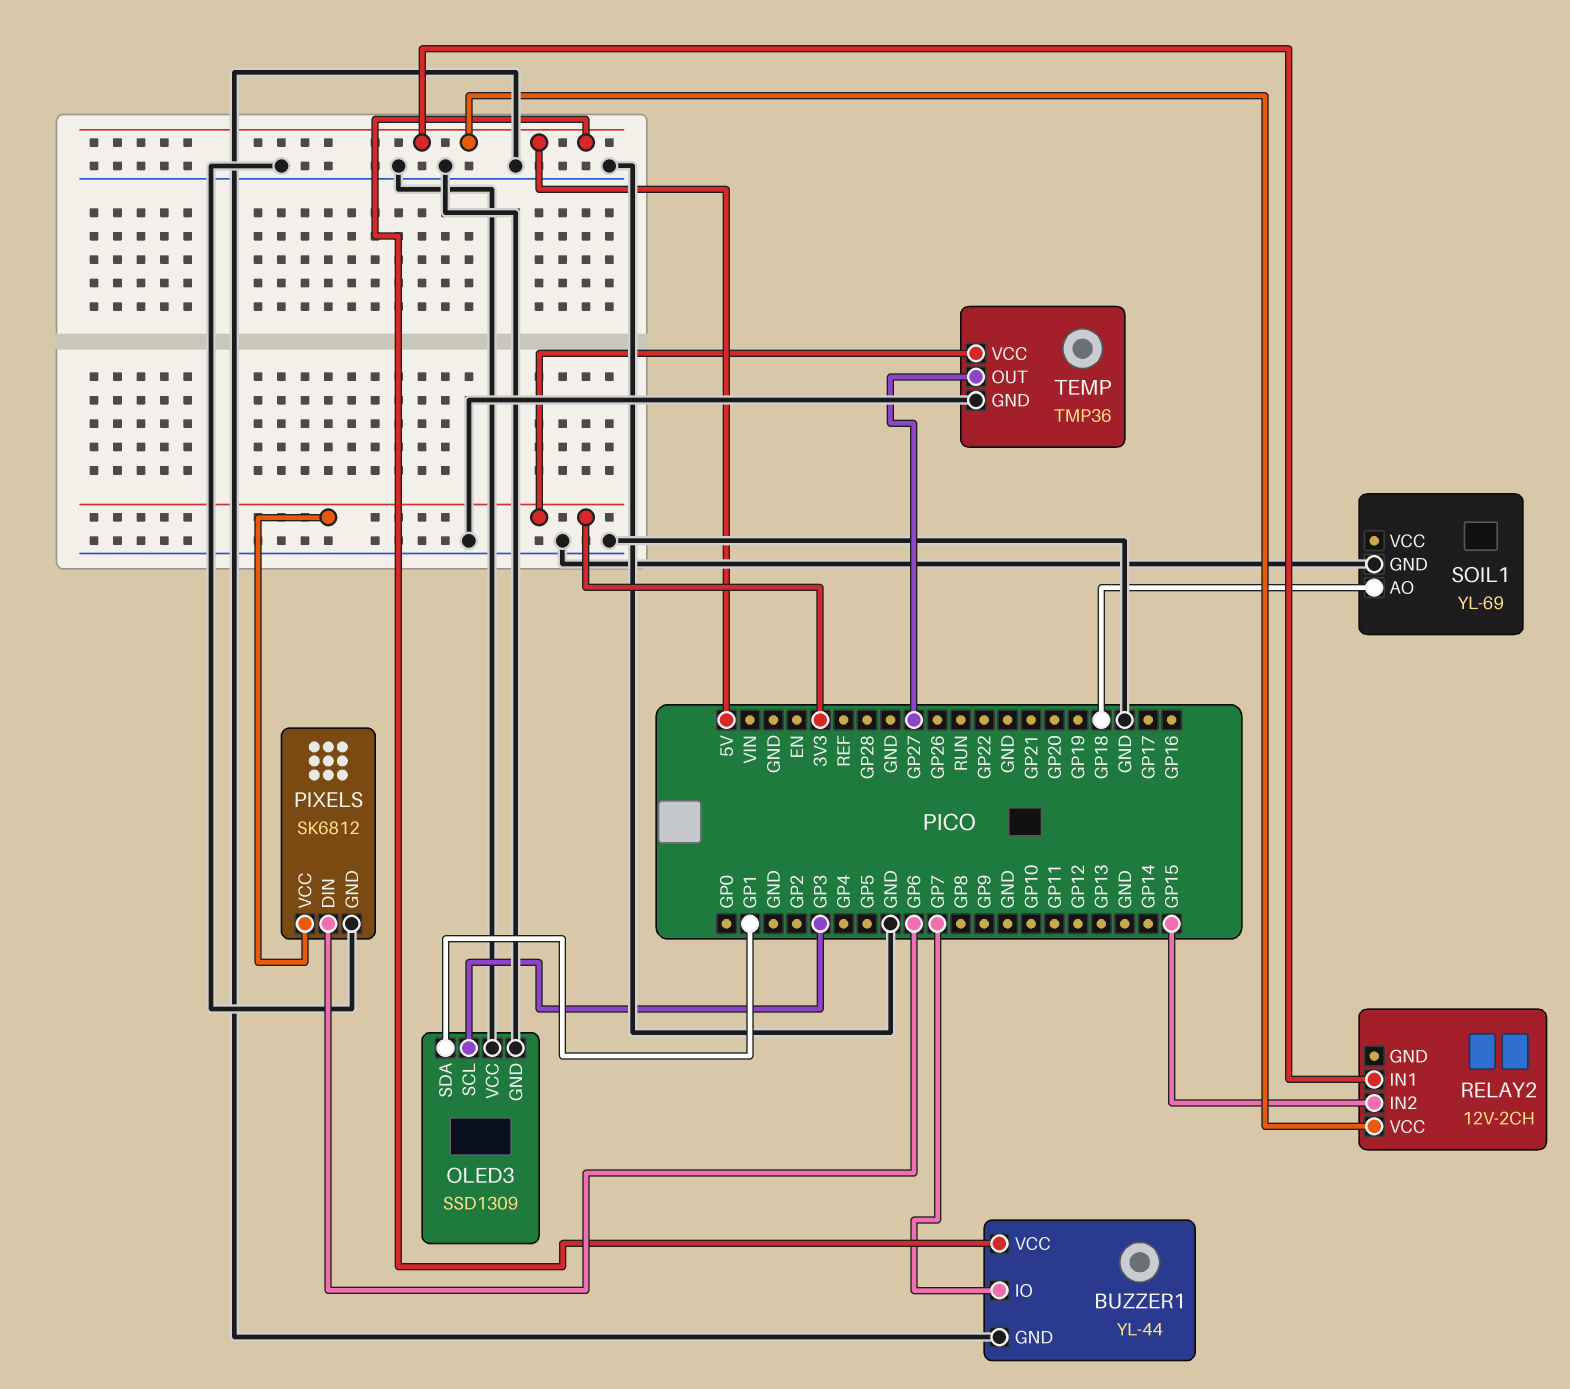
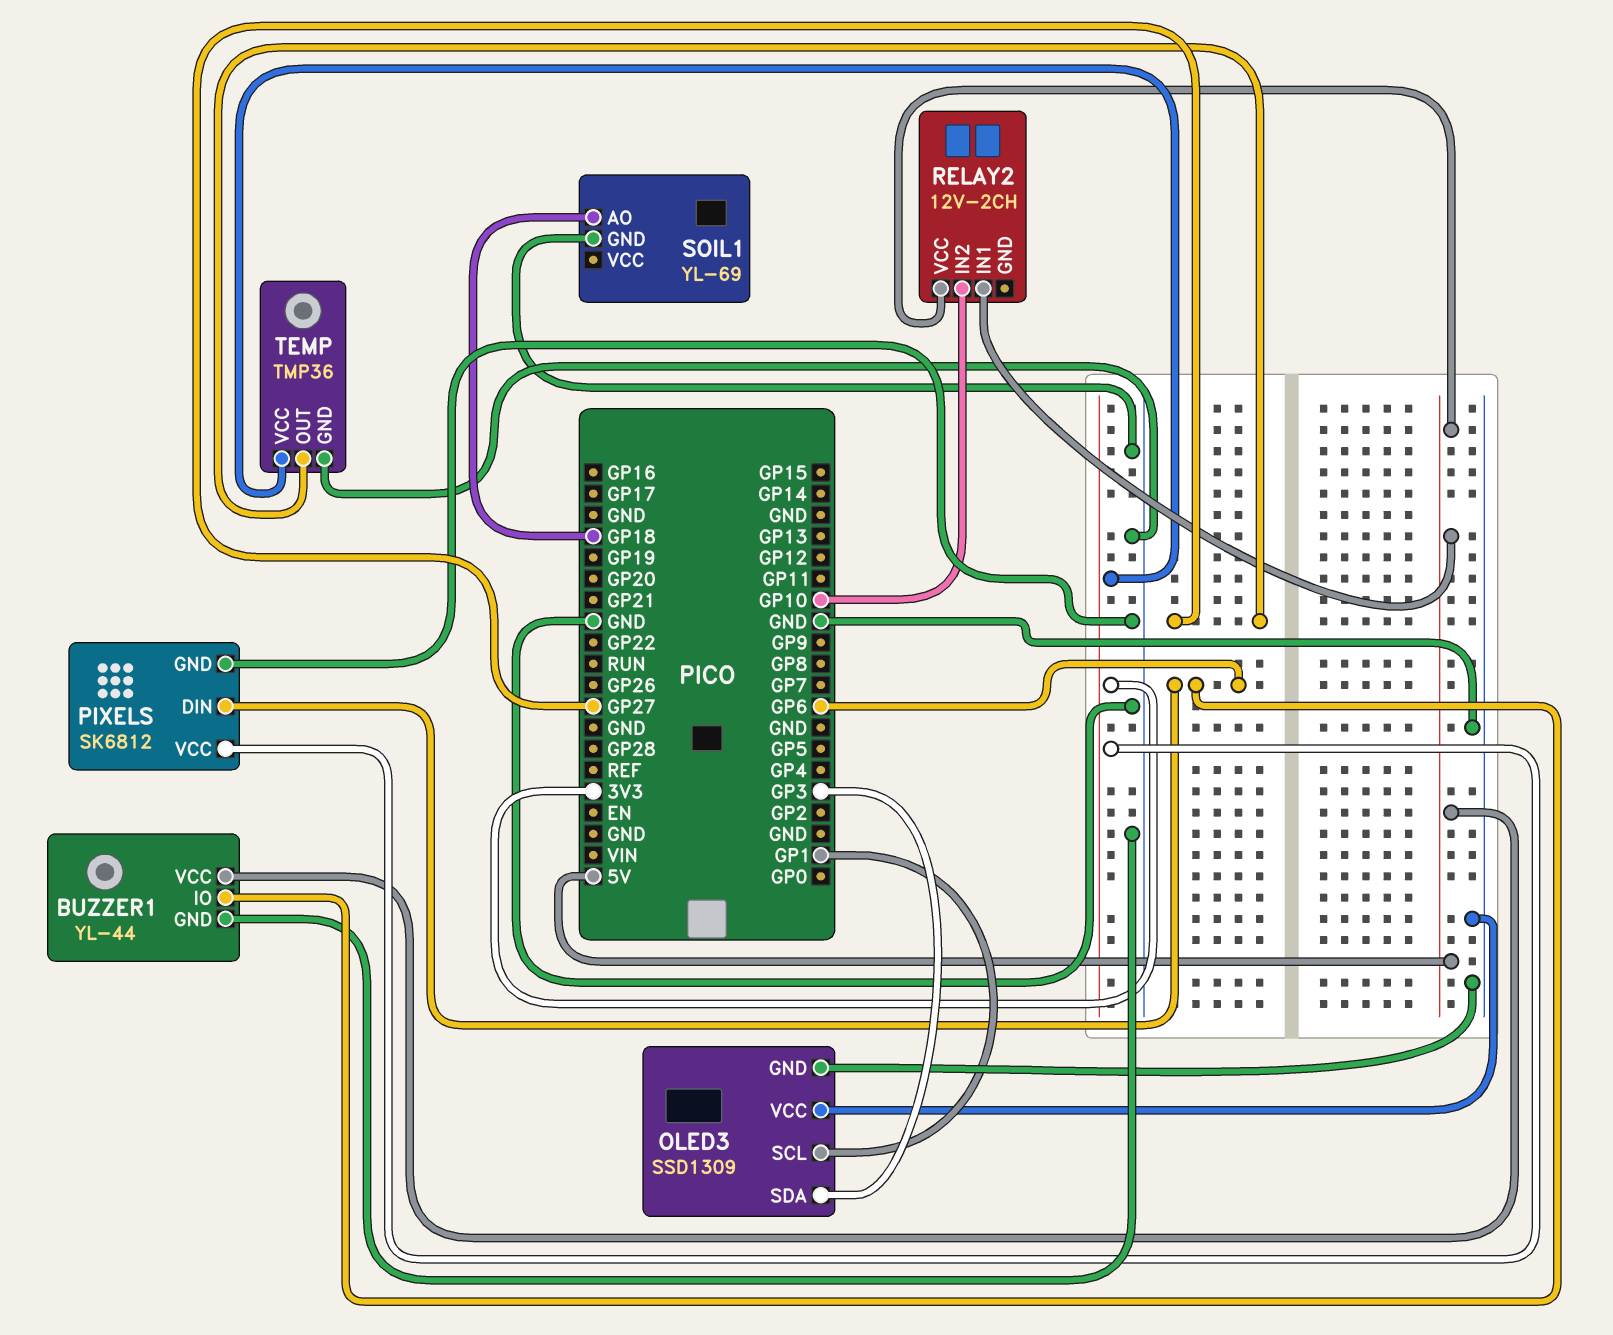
BUZZER1 pin IO: GP7 -> GP6
OLED3 pin SCL: GP3 -> GP1
OLED3 pin SDA: GP1 -> GP3
RELAY2 pin IN2: GP15 -> GP10

